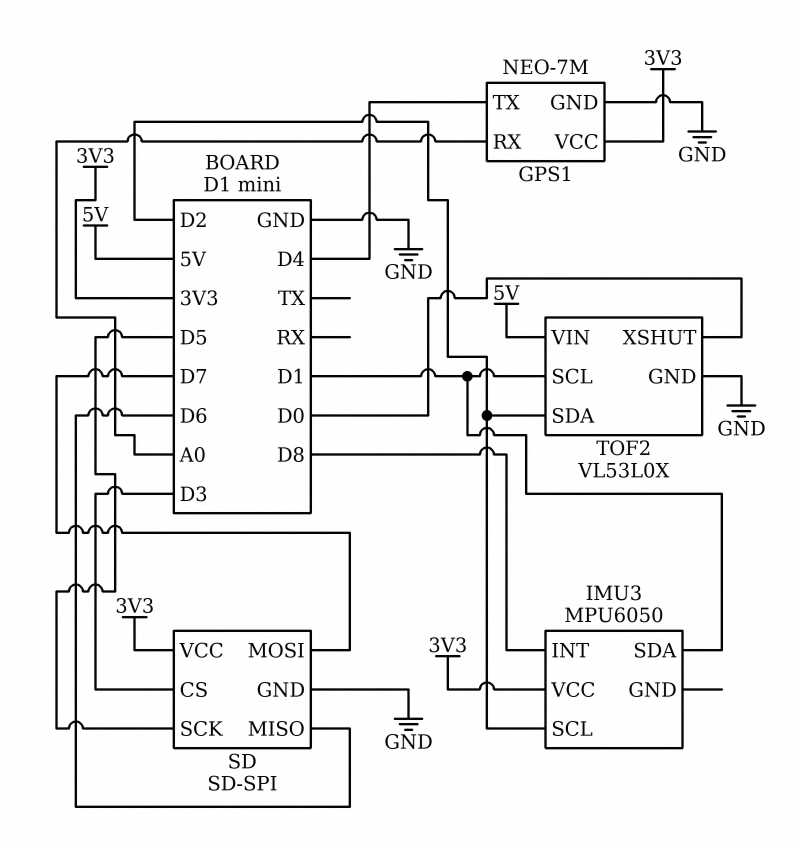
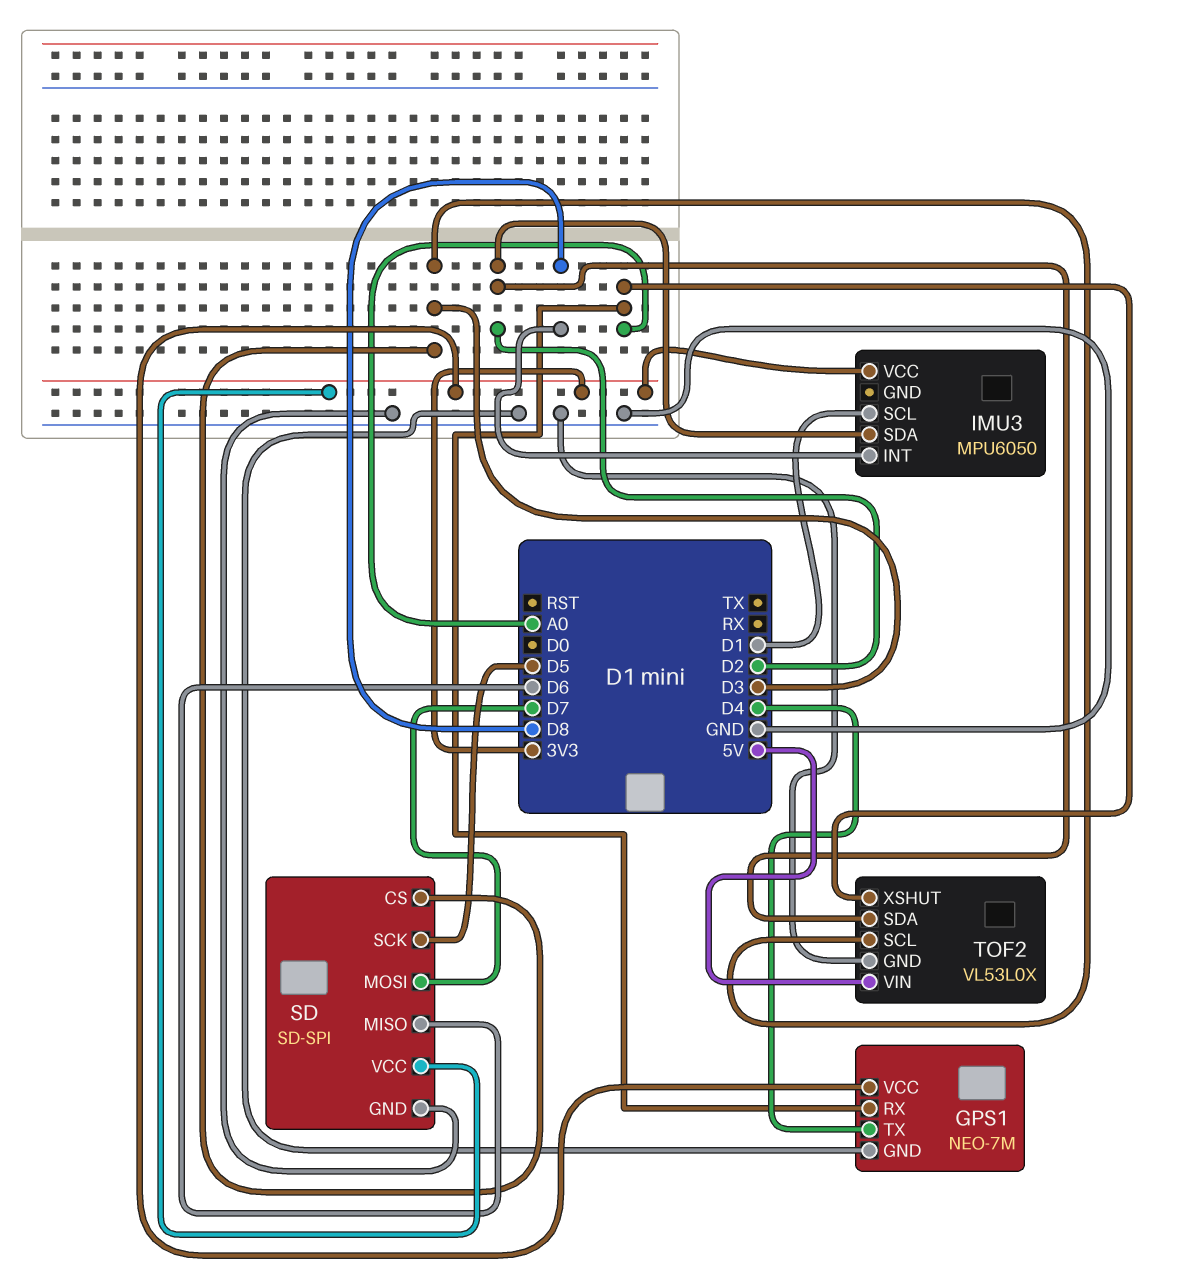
IMU3 pin SCL: D2 -> D1
IMU3 pin SDA: D1 -> D2
TOF2 pin SCL: D1 -> D3
TOF2 pin XSHUT: D0 -> A0

